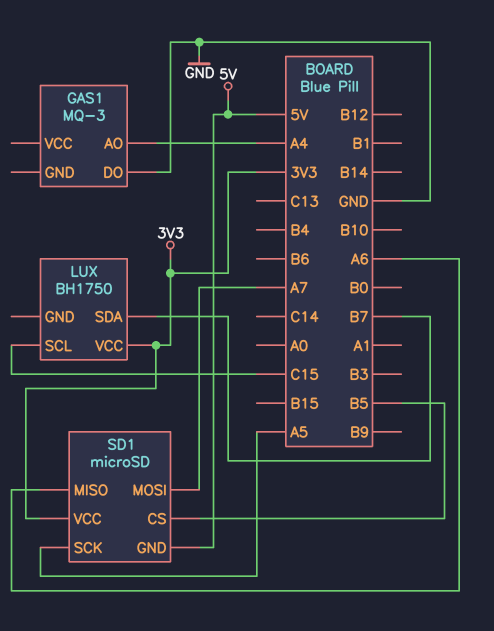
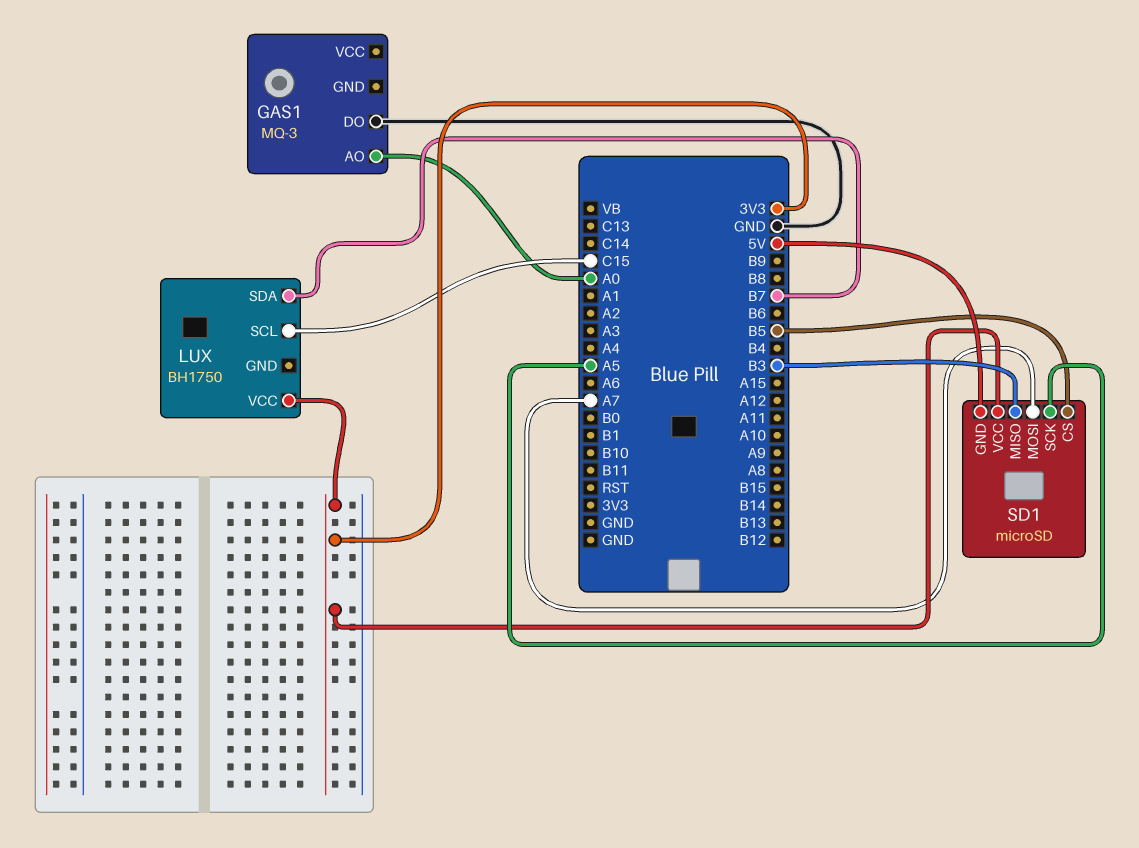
GAS1 pin AO: A4 -> A0
SD1 pin MISO: A6 -> B3

